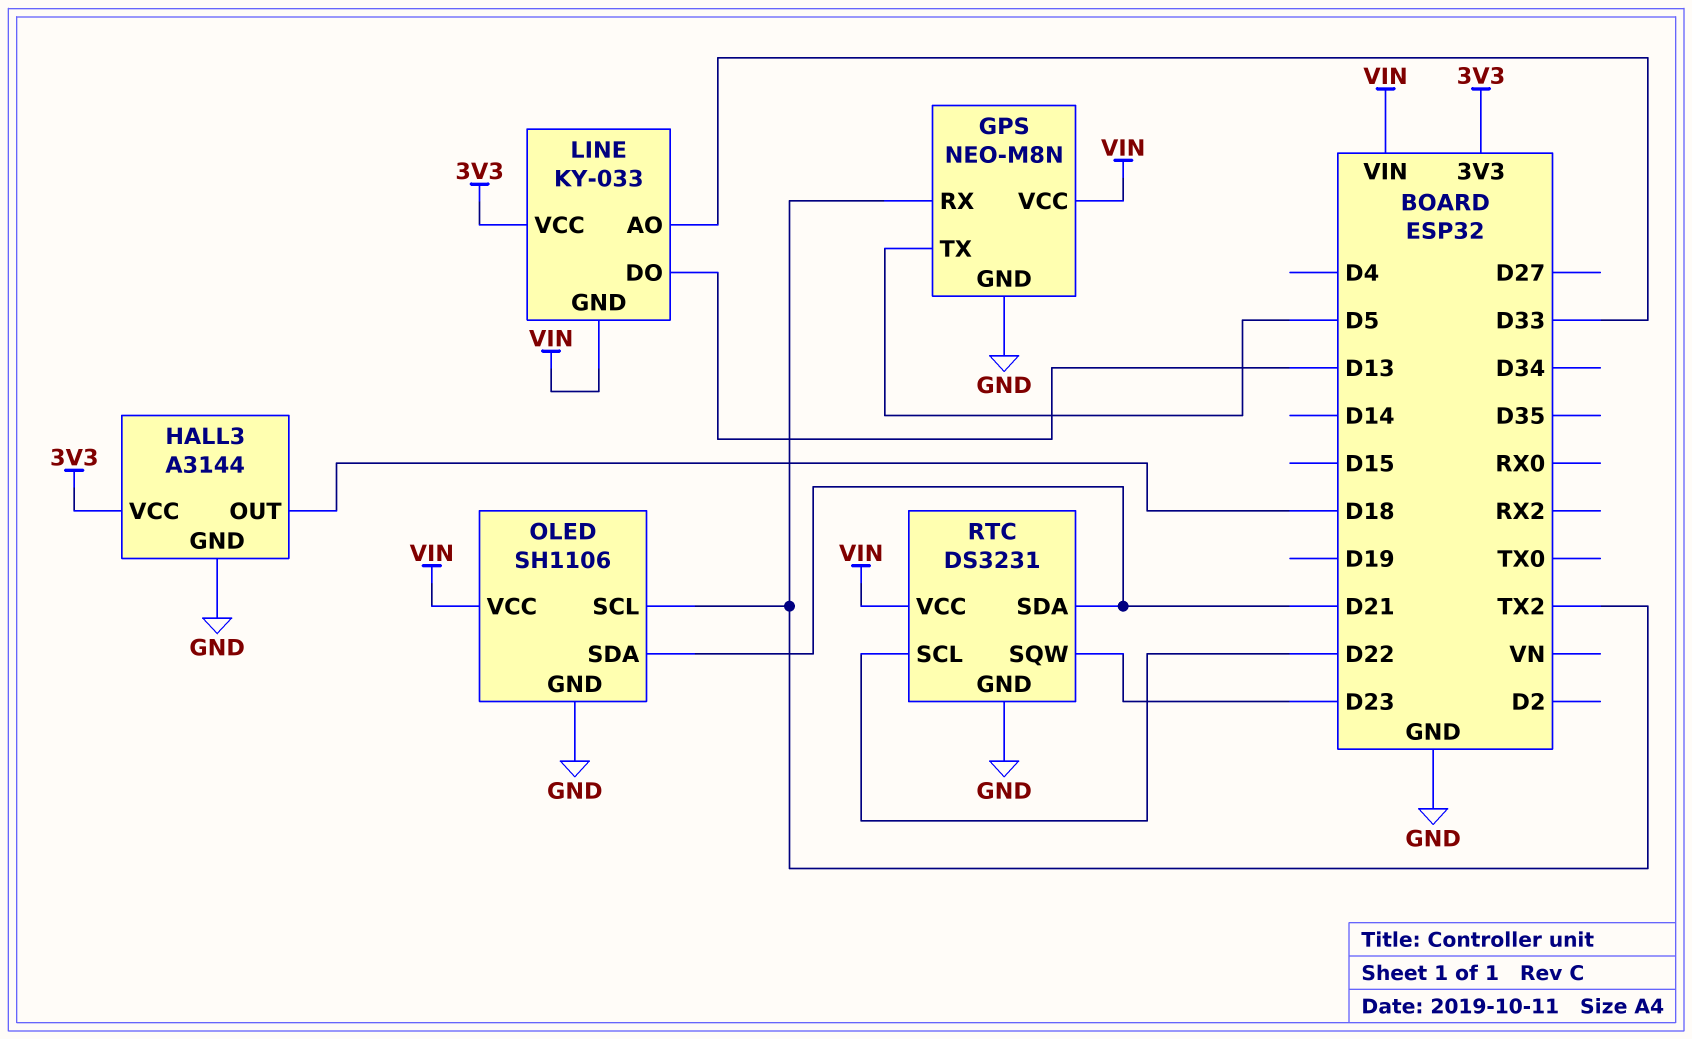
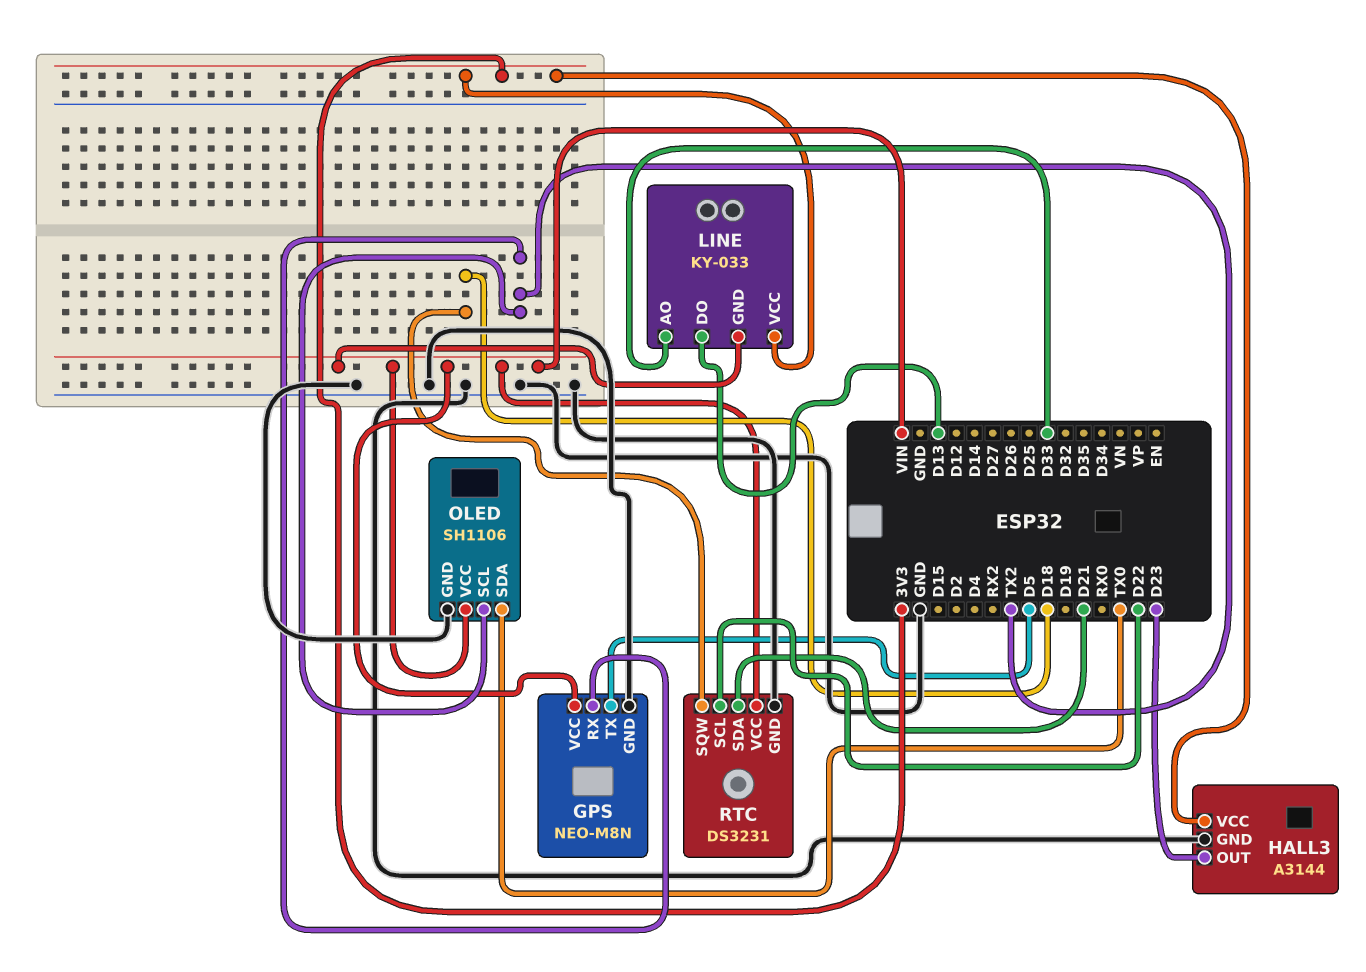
HALL3 pin OUT: D18 -> D23
OLED pin SDA: D21 -> TX0
RTC pin SQW: D23 -> D18

